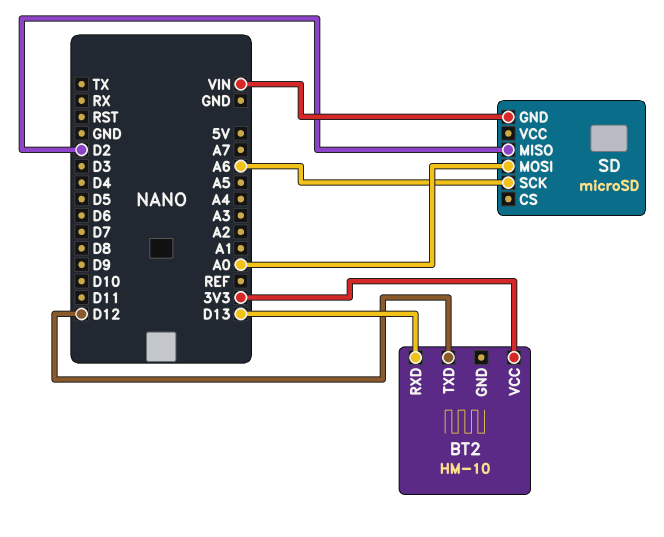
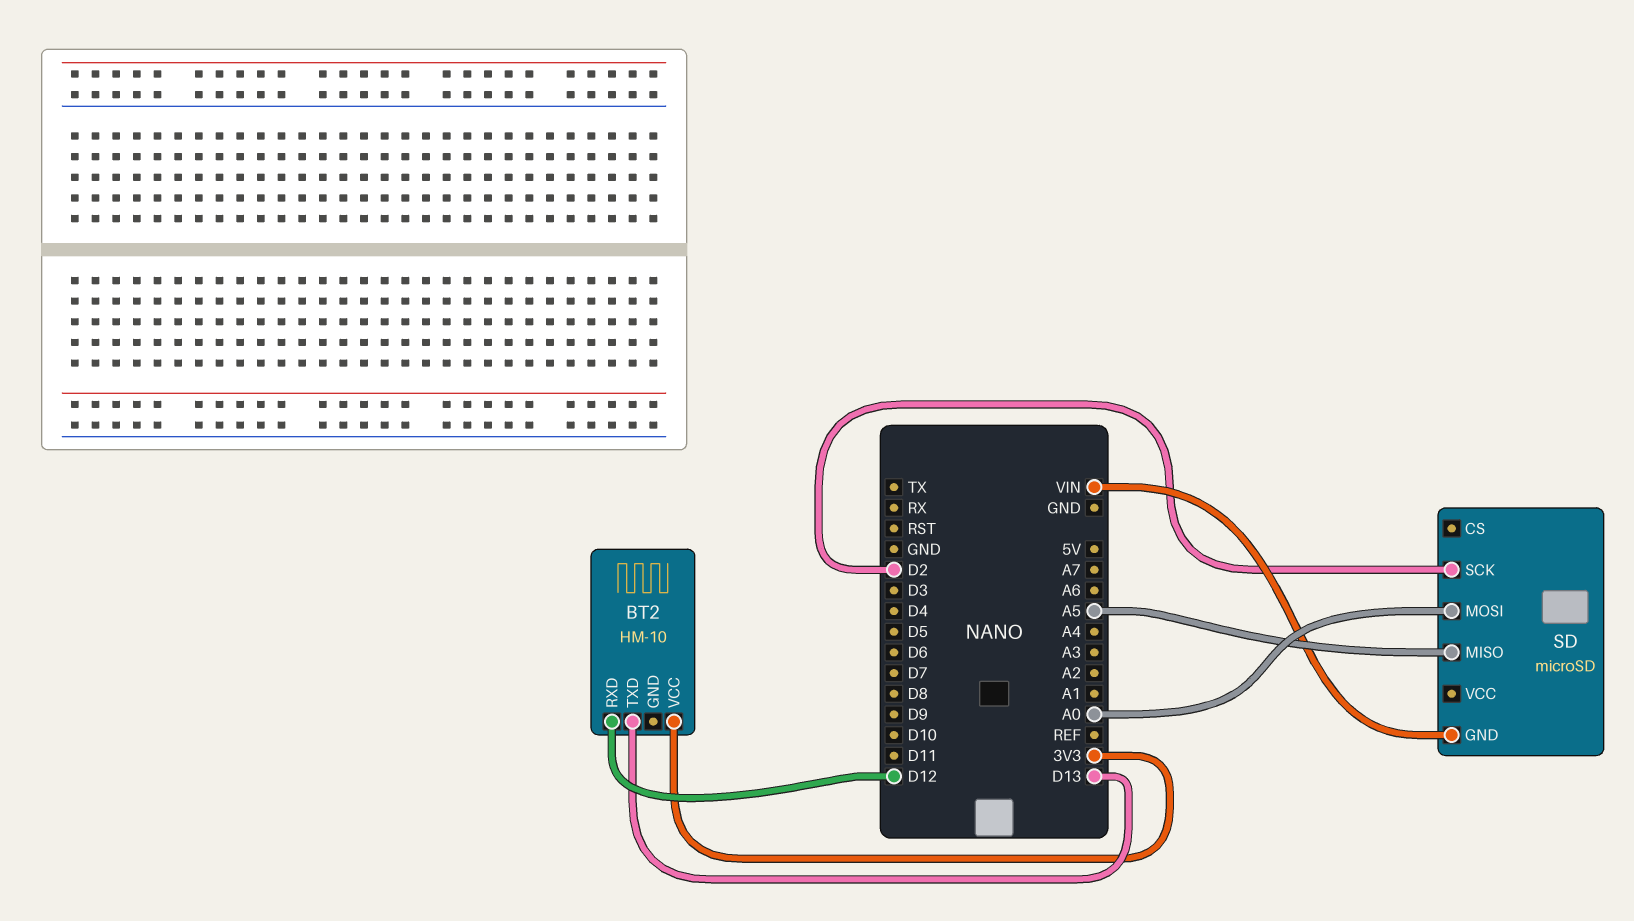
BT2 pin RXD: D13 -> D12
BT2 pin TXD: D12 -> D13
SD pin MISO: D2 -> A5
SD pin SCK: A6 -> D2

